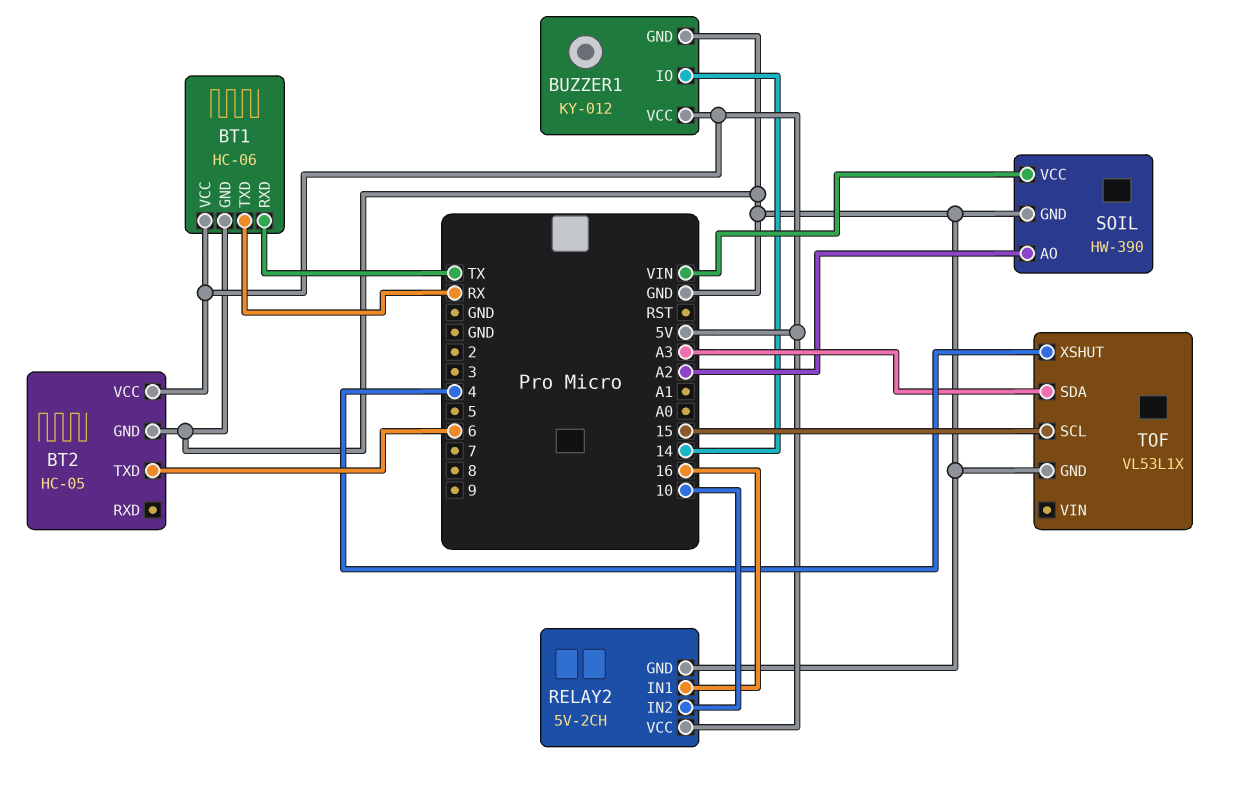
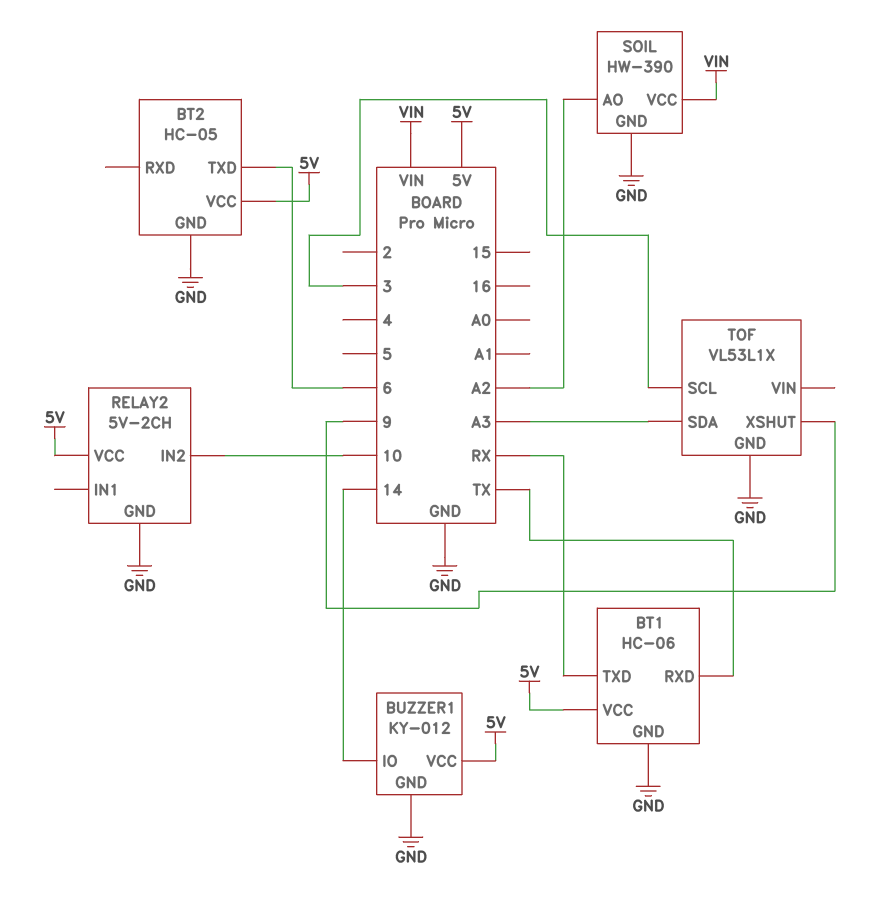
RELAY2 pin IN1: 16 -> none
TOF pin SCL: 15 -> 3
TOF pin XSHUT: 4 -> 9

